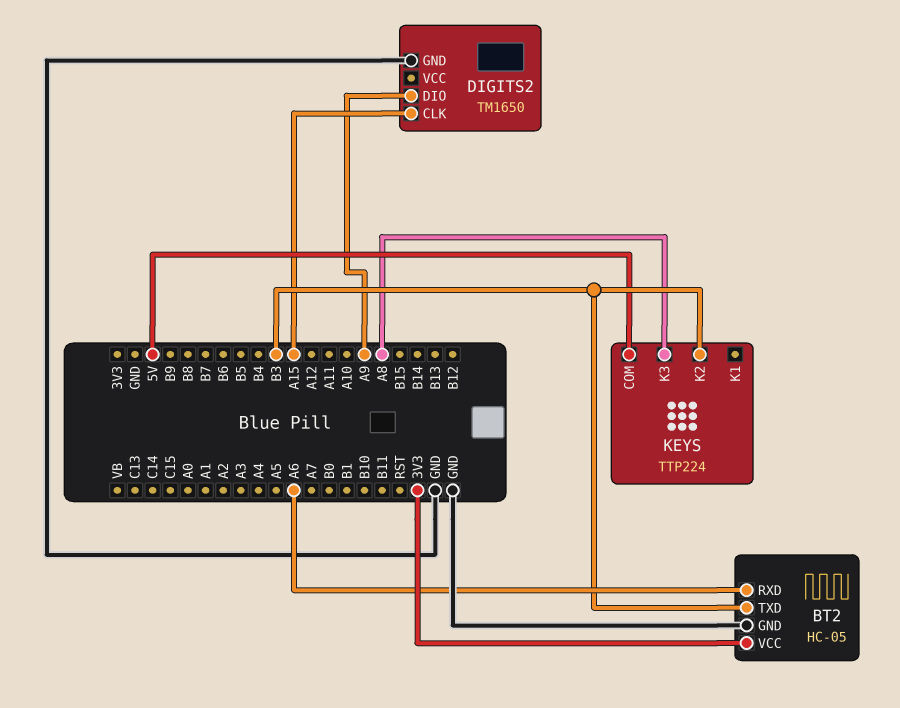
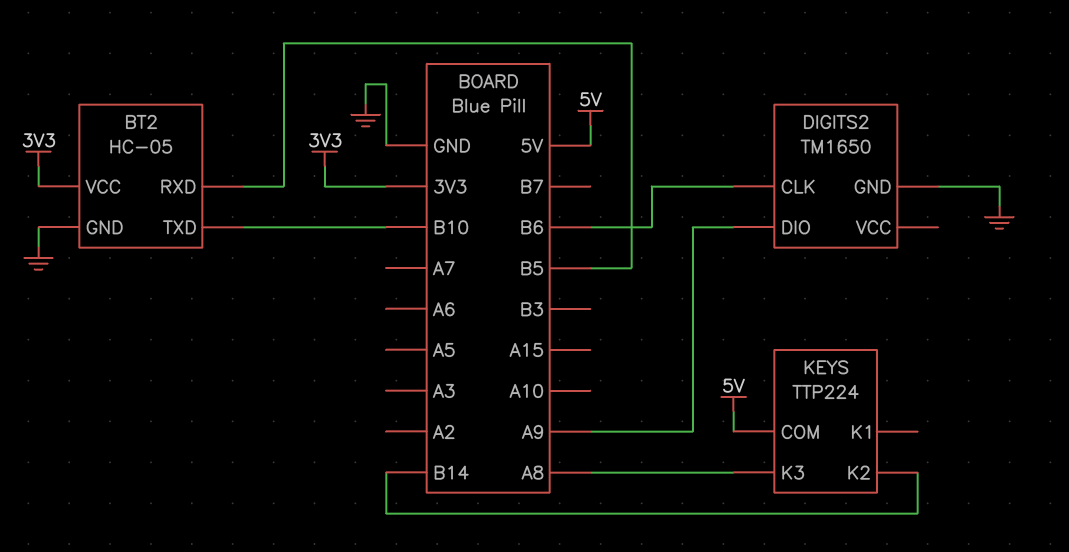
BT2 pin RXD: A6 -> B5
BT2 pin TXD: B3 -> B10
DIGITS2 pin CLK: A15 -> B6
KEYS pin K2: B3 -> B14

